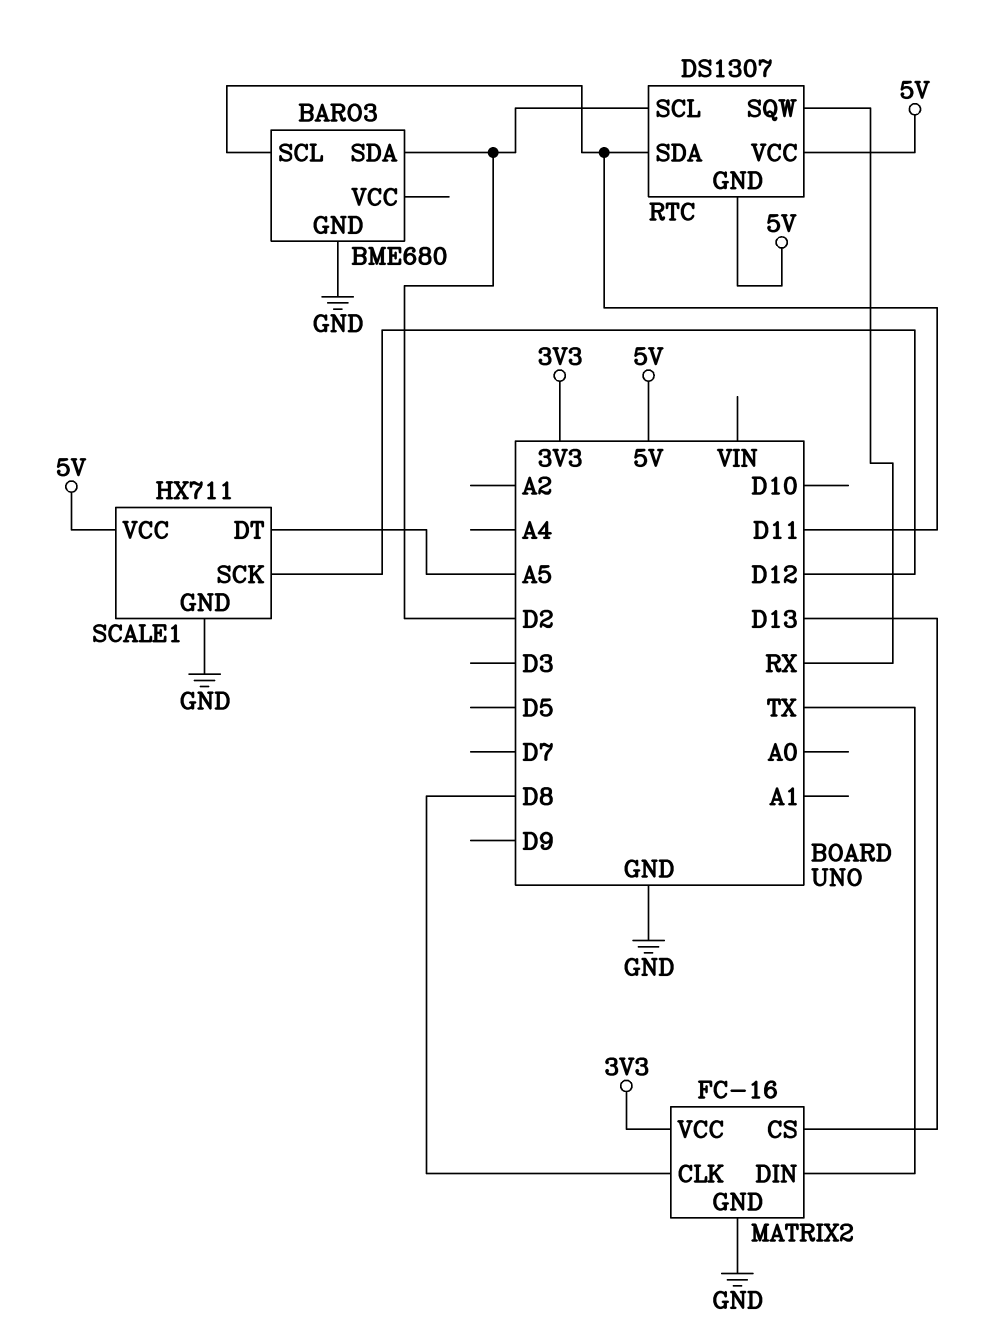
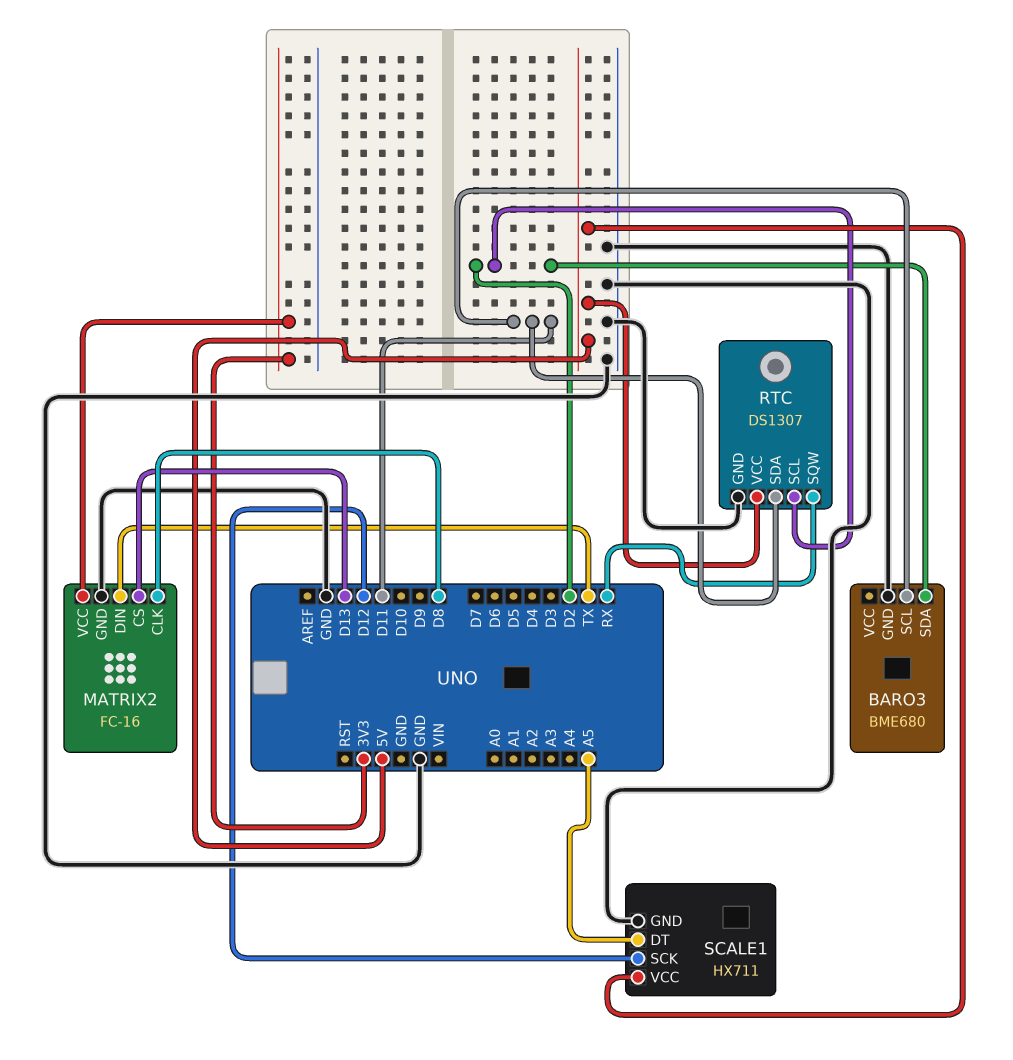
RTC pin GND: 5V -> GND

